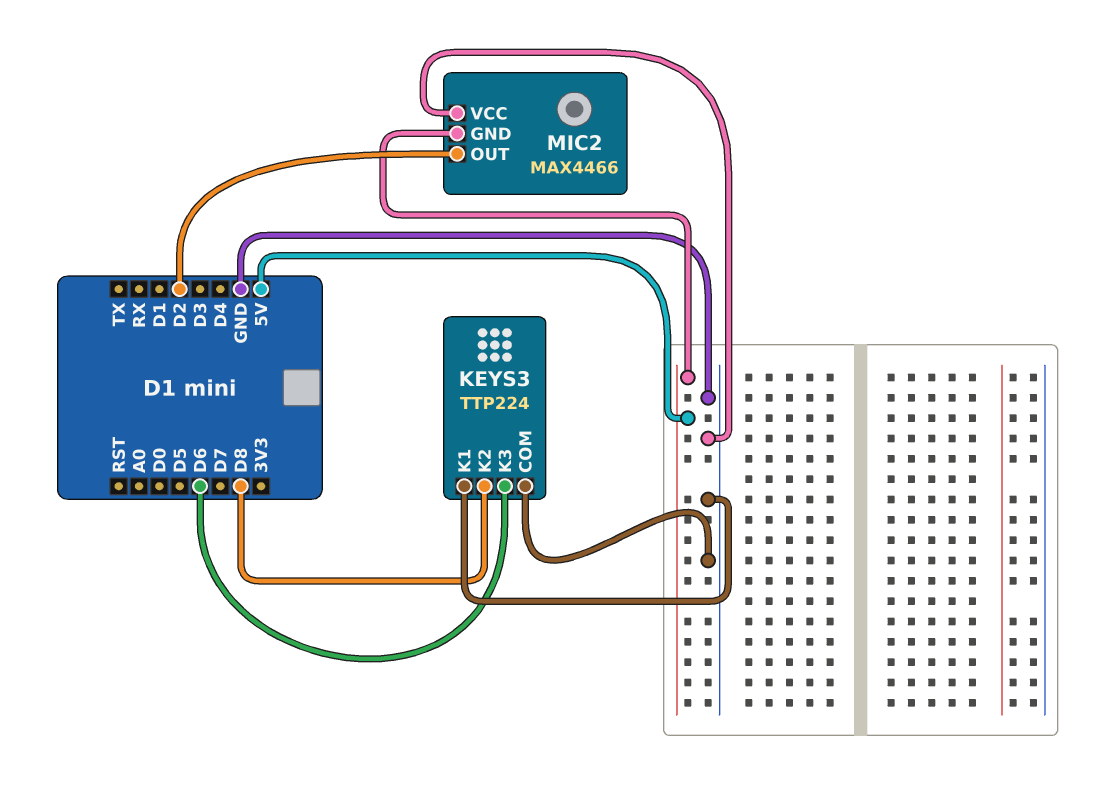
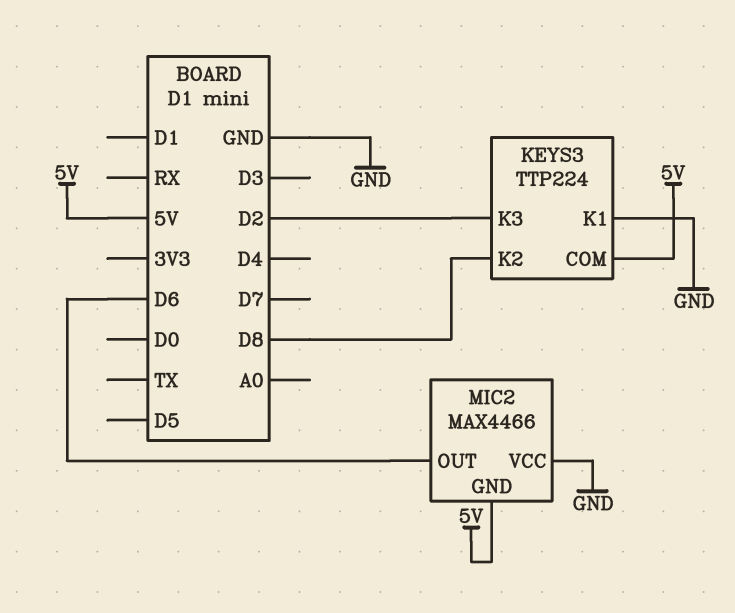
KEYS3 pin COM: GND -> 5V
KEYS3 pin K3: D6 -> D2
MIC2 pin OUT: D2 -> D6

